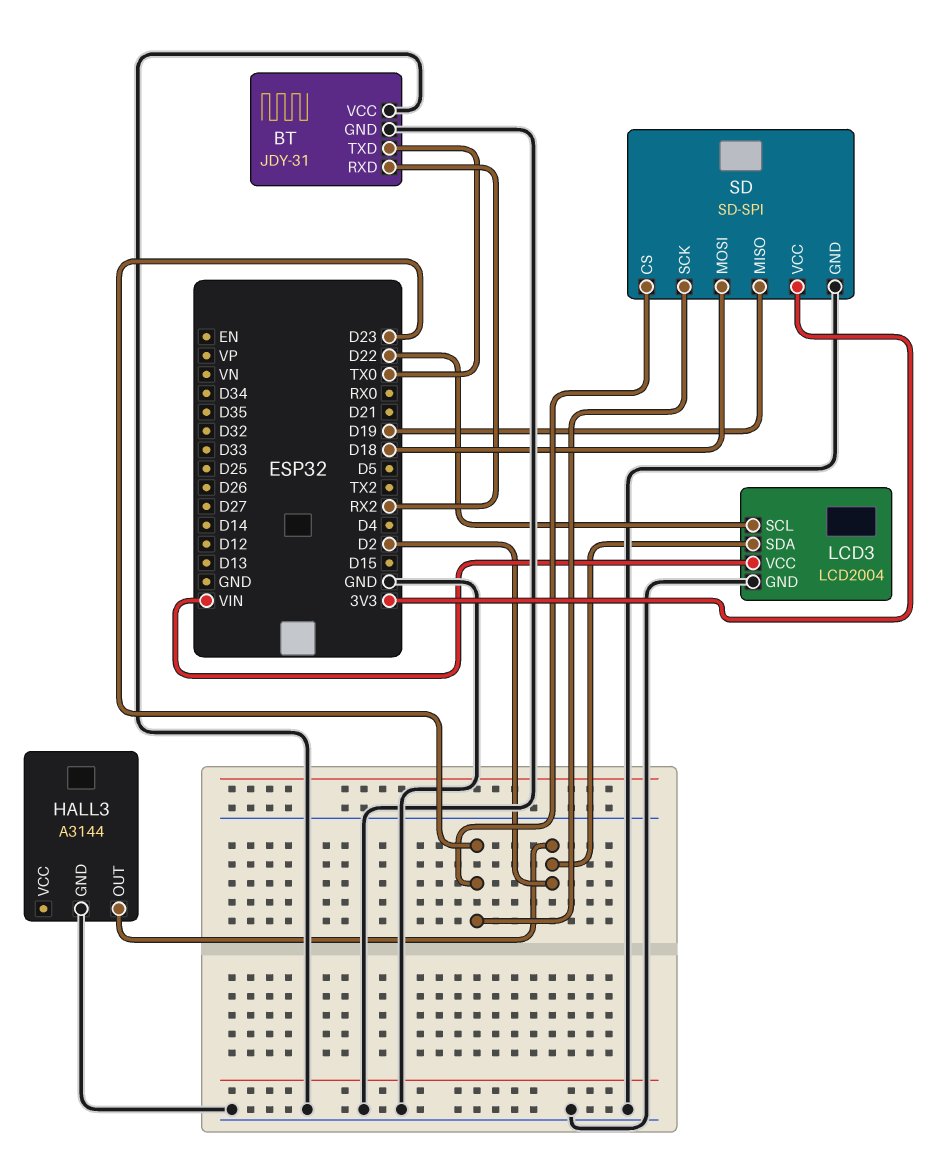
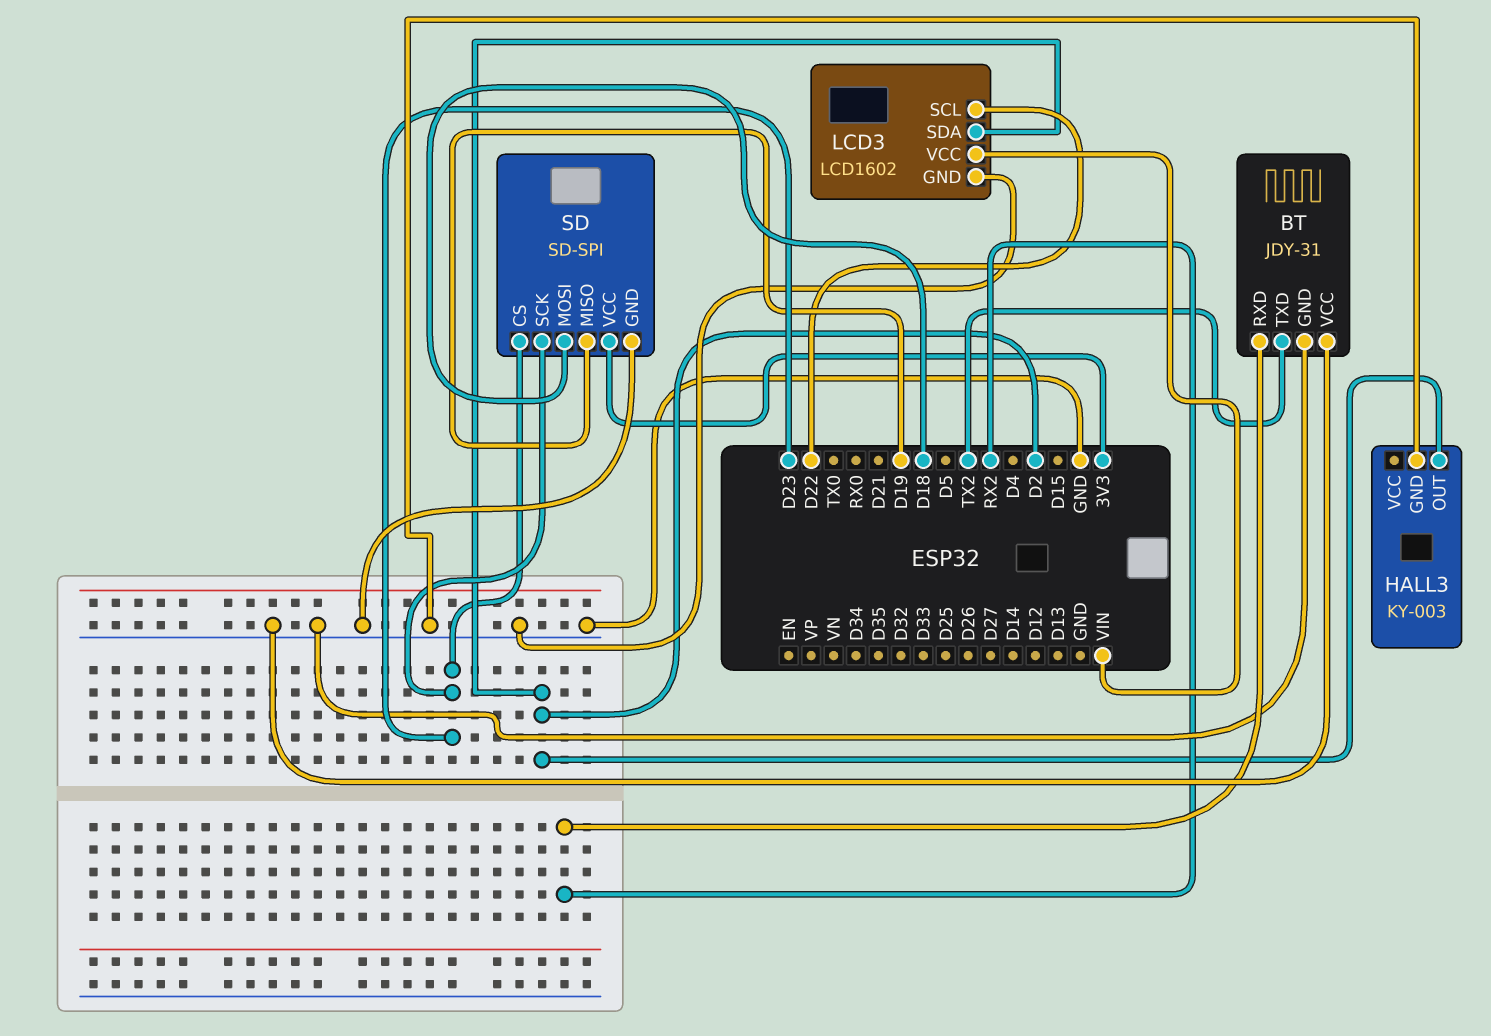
BT pin TXD: TX0 -> TX2
HALL3: A3144 -> KY-003
LCD3: LCD2004 -> LCD1602

